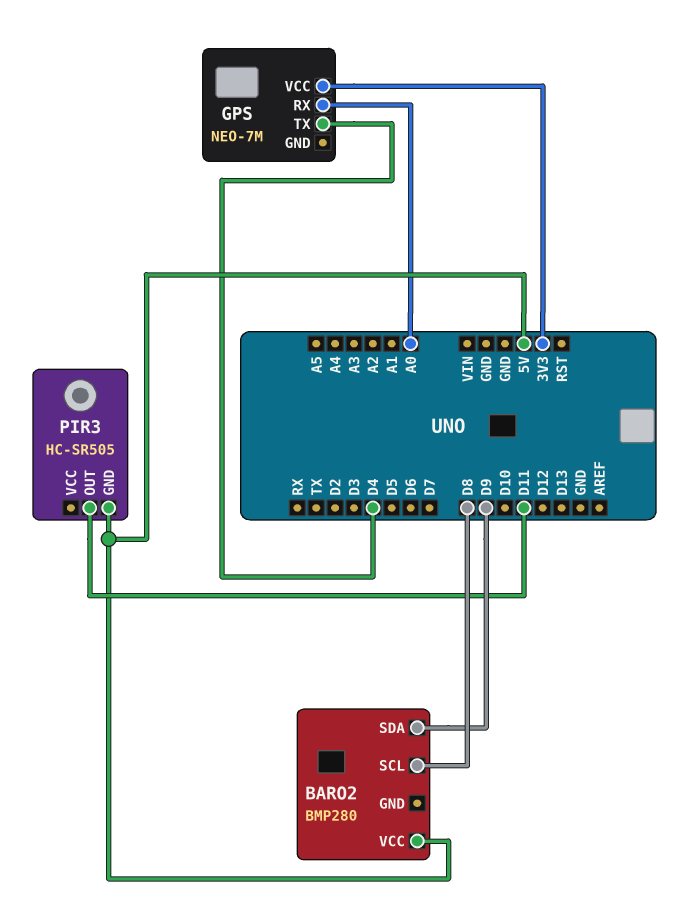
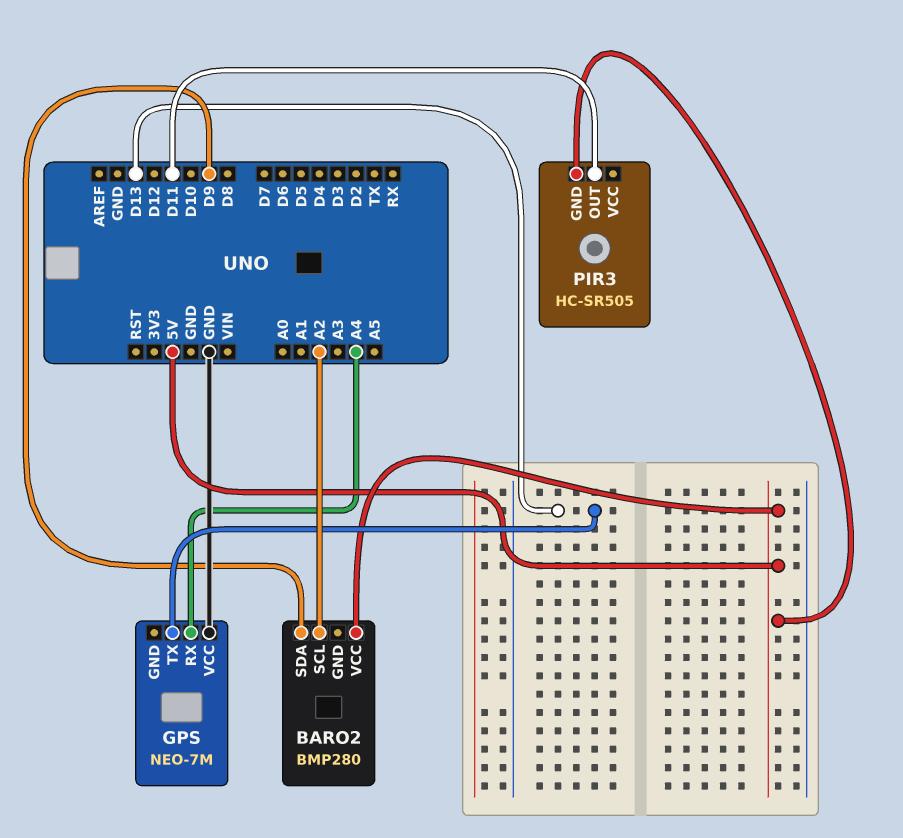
BARO2 pin SCL: D8 -> A2
GPS pin RX: A0 -> A4
GPS pin TX: D4 -> D13
GPS pin VCC: 3V3 -> GND

